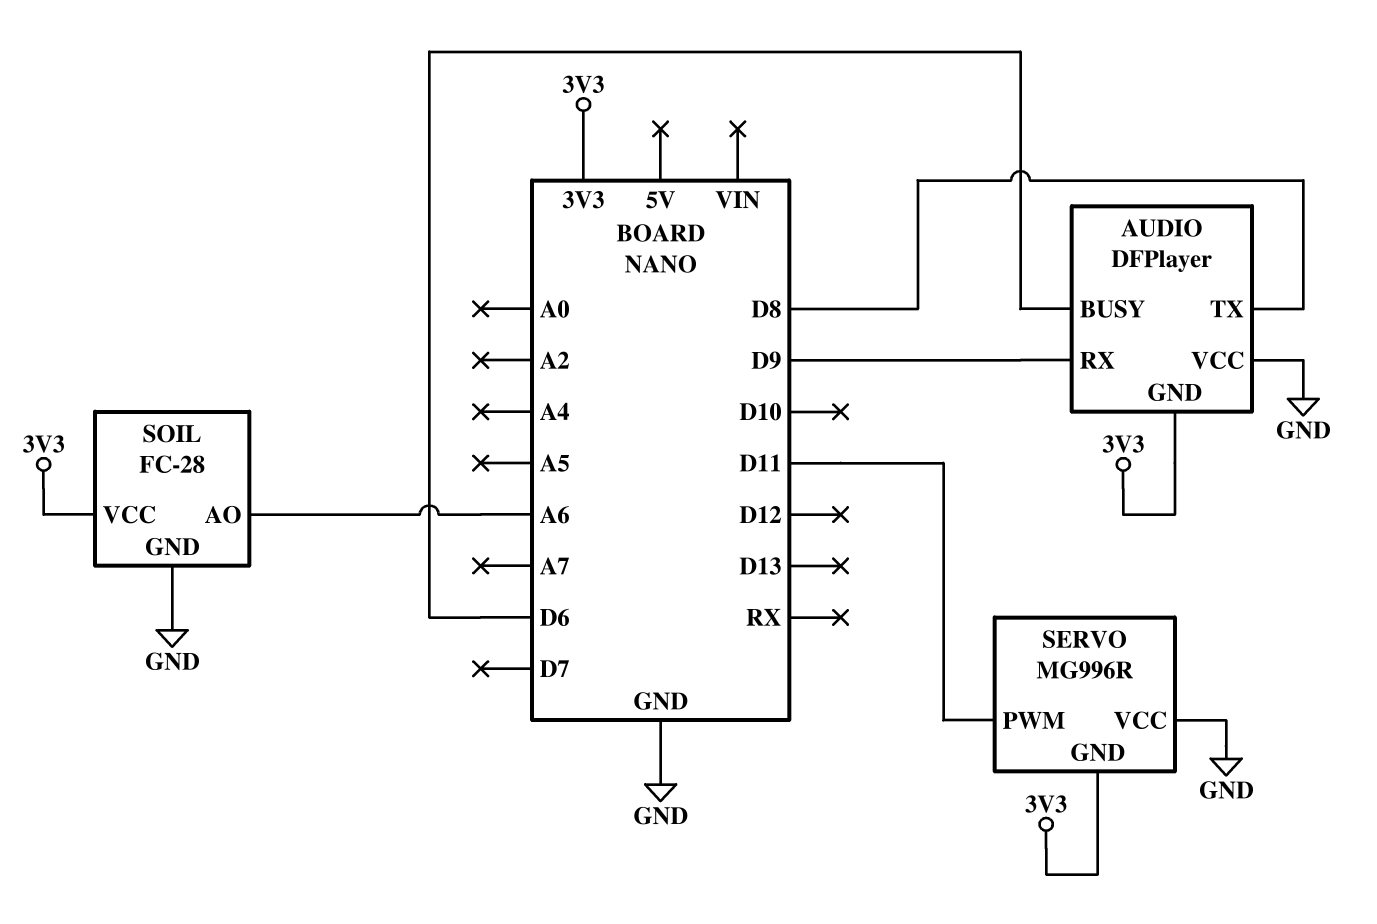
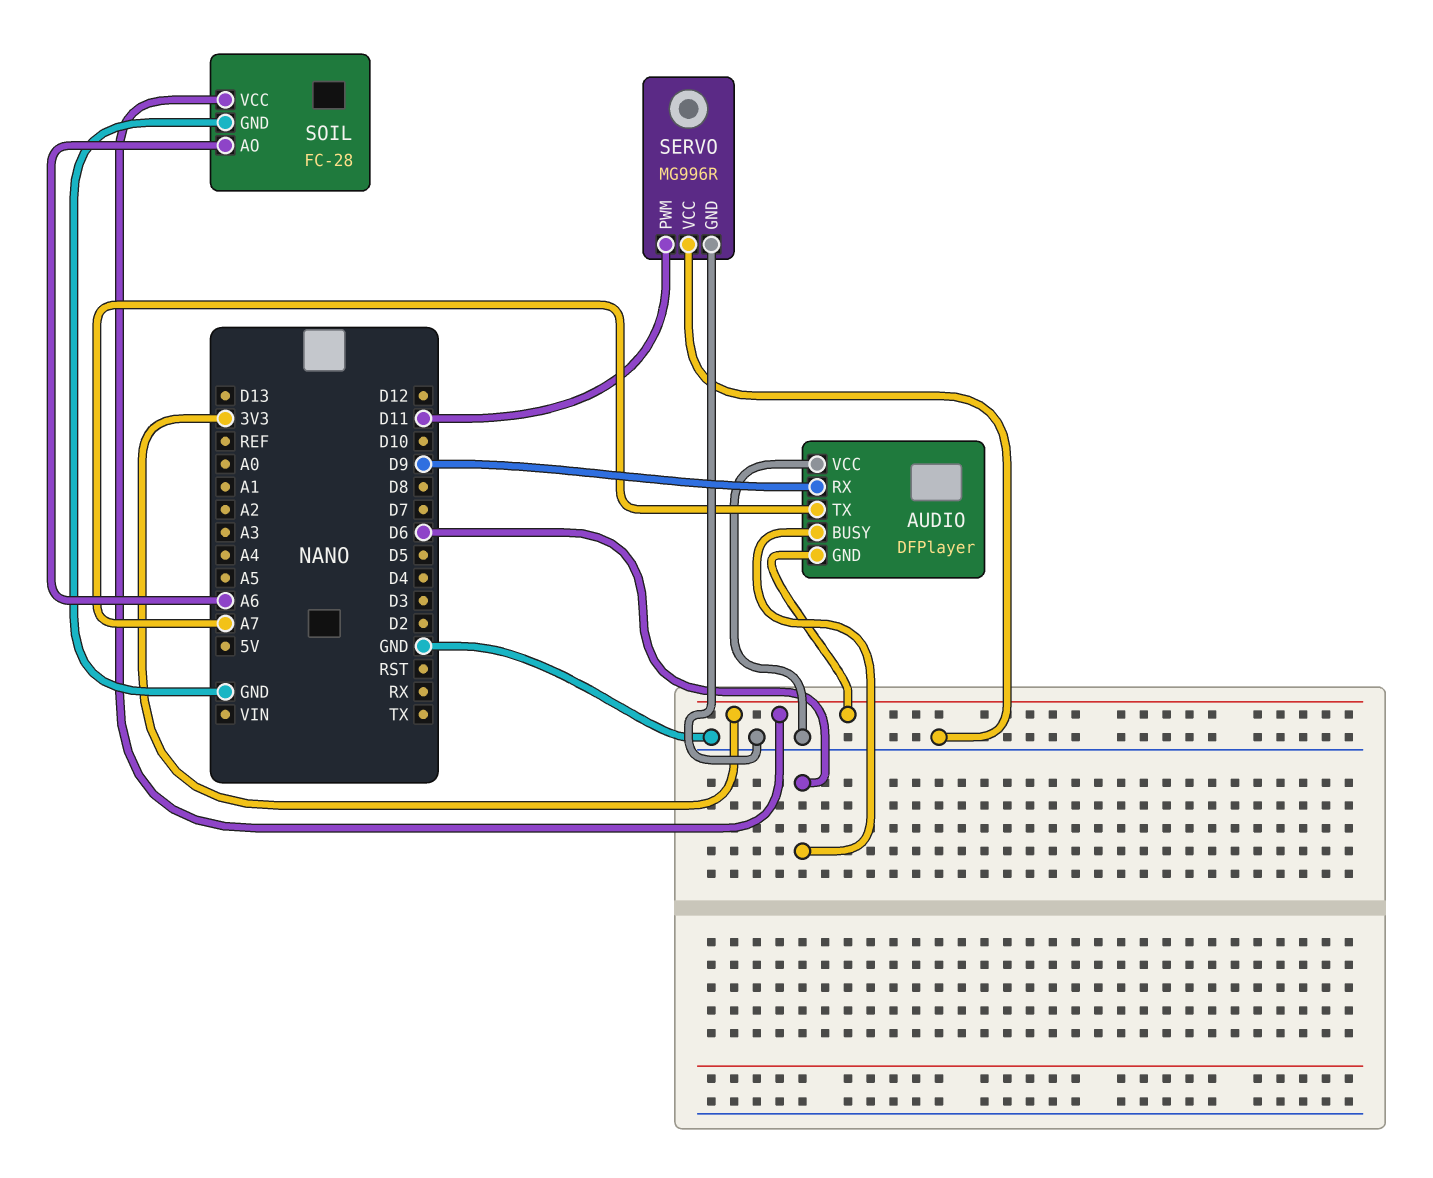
AUDIO pin TX: D8 -> A7
SERVO pin GND: 3V3 -> GND

